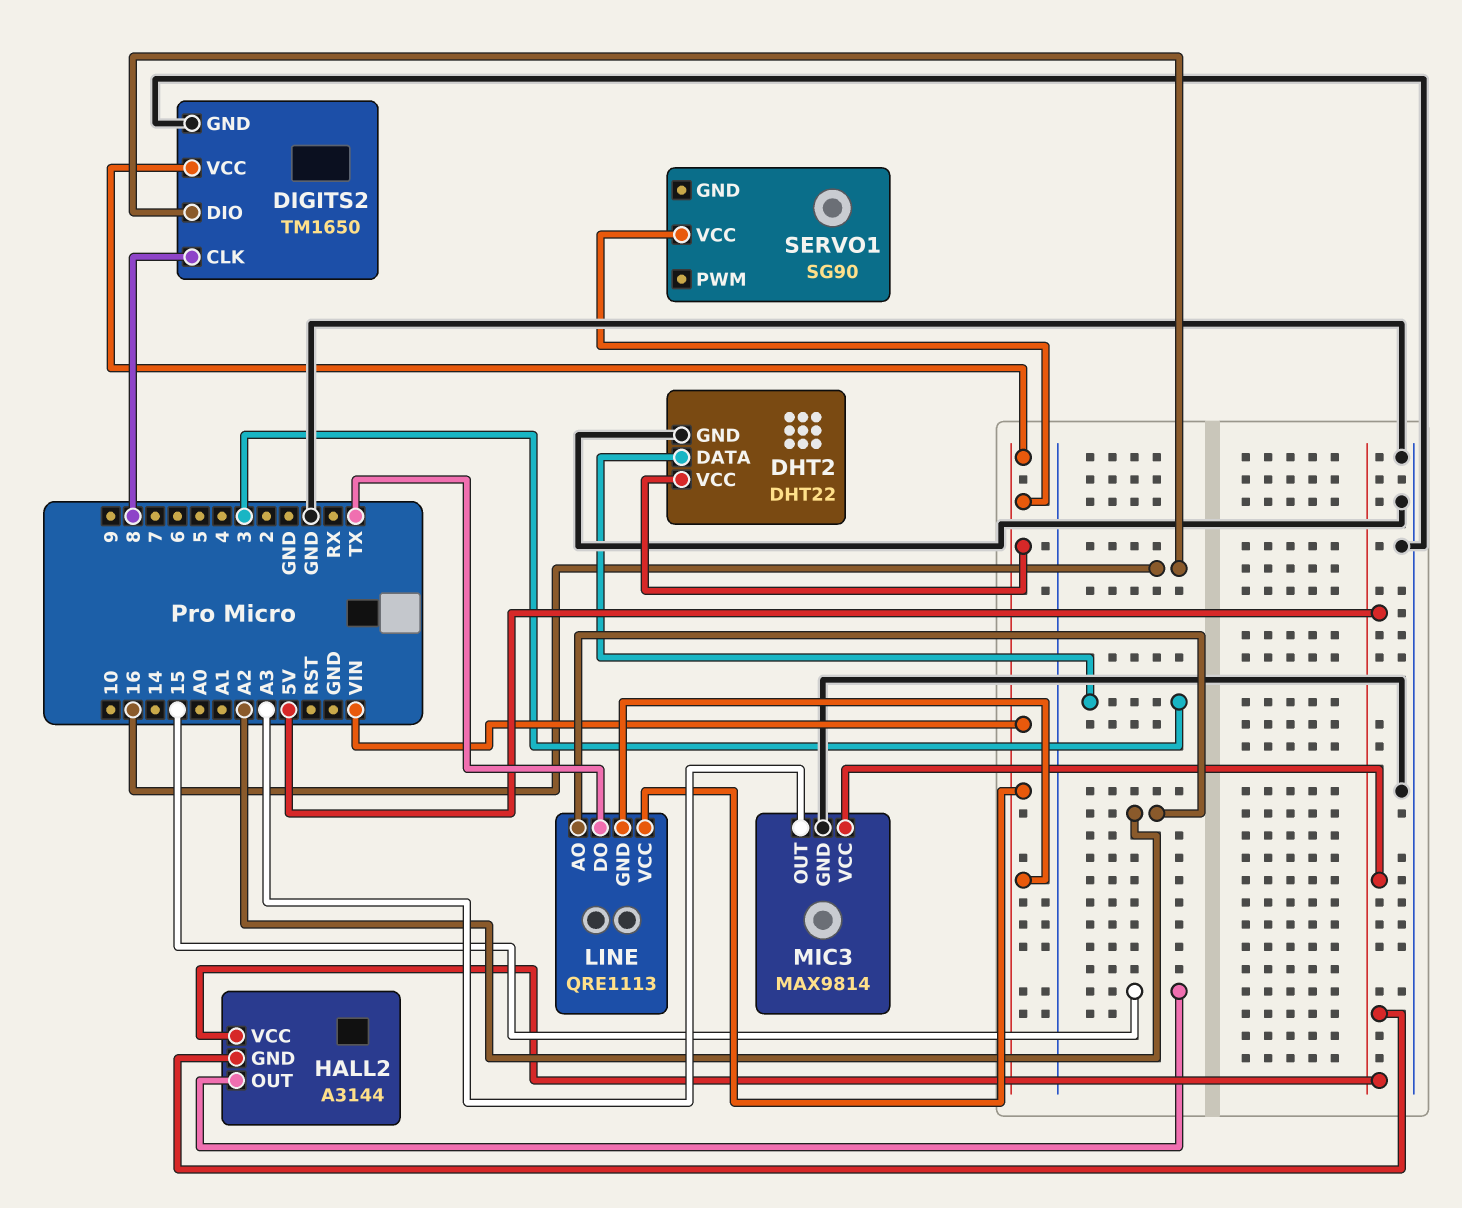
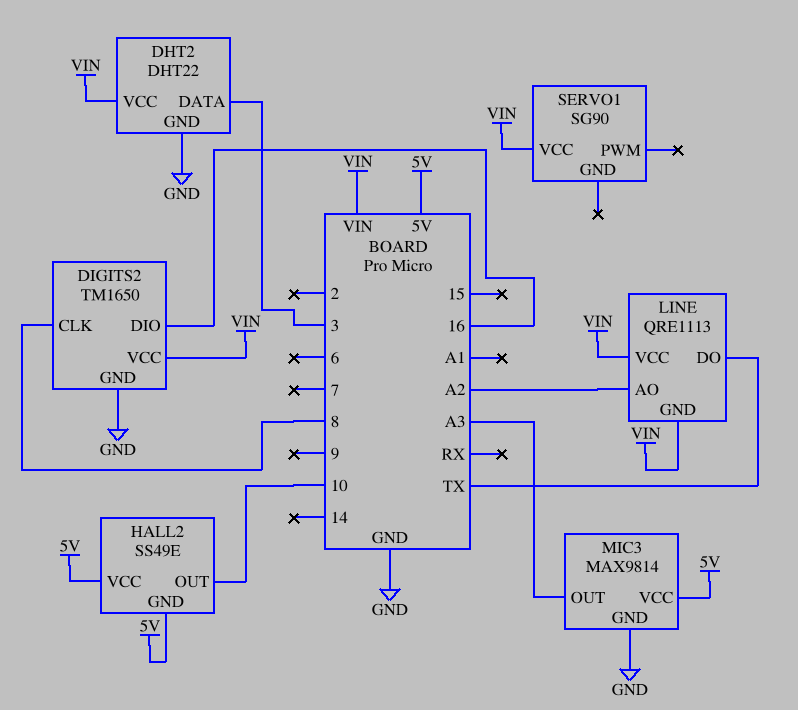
HALL2: A3144 -> SS49E
HALL2 pin OUT: 15 -> 10

